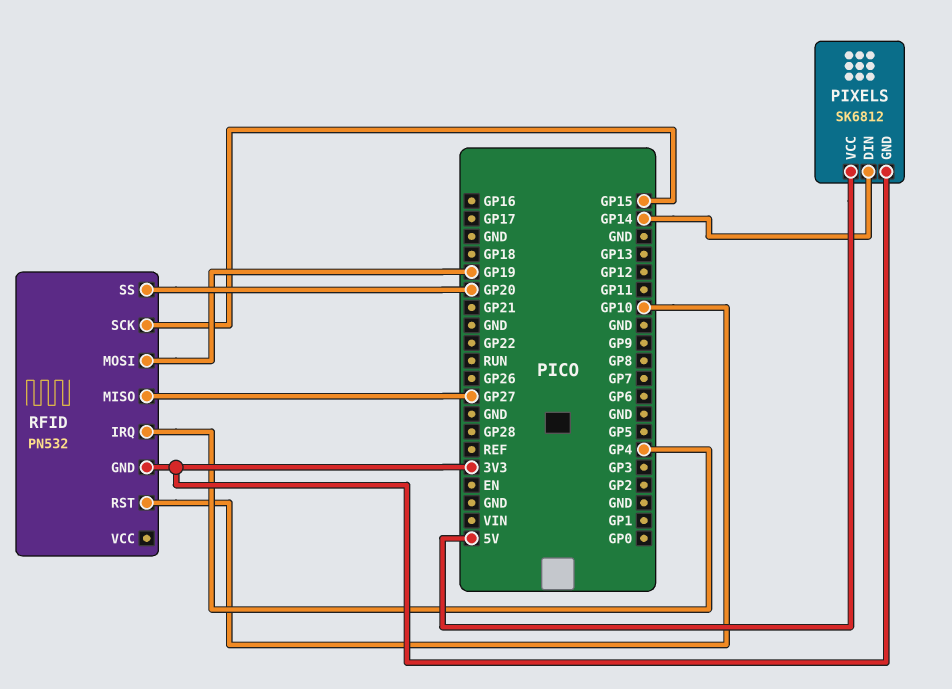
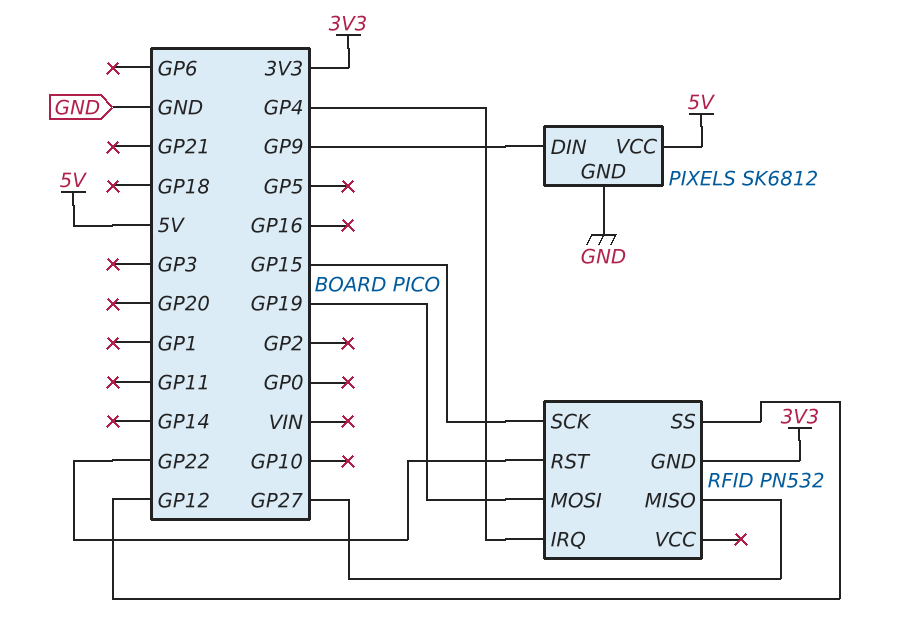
PIXELS pin DIN: GP14 -> GP9
PIXELS pin GND: 3V3 -> GND
RFID pin RST: GP10 -> GP22
RFID pin SS: GP20 -> GP12

